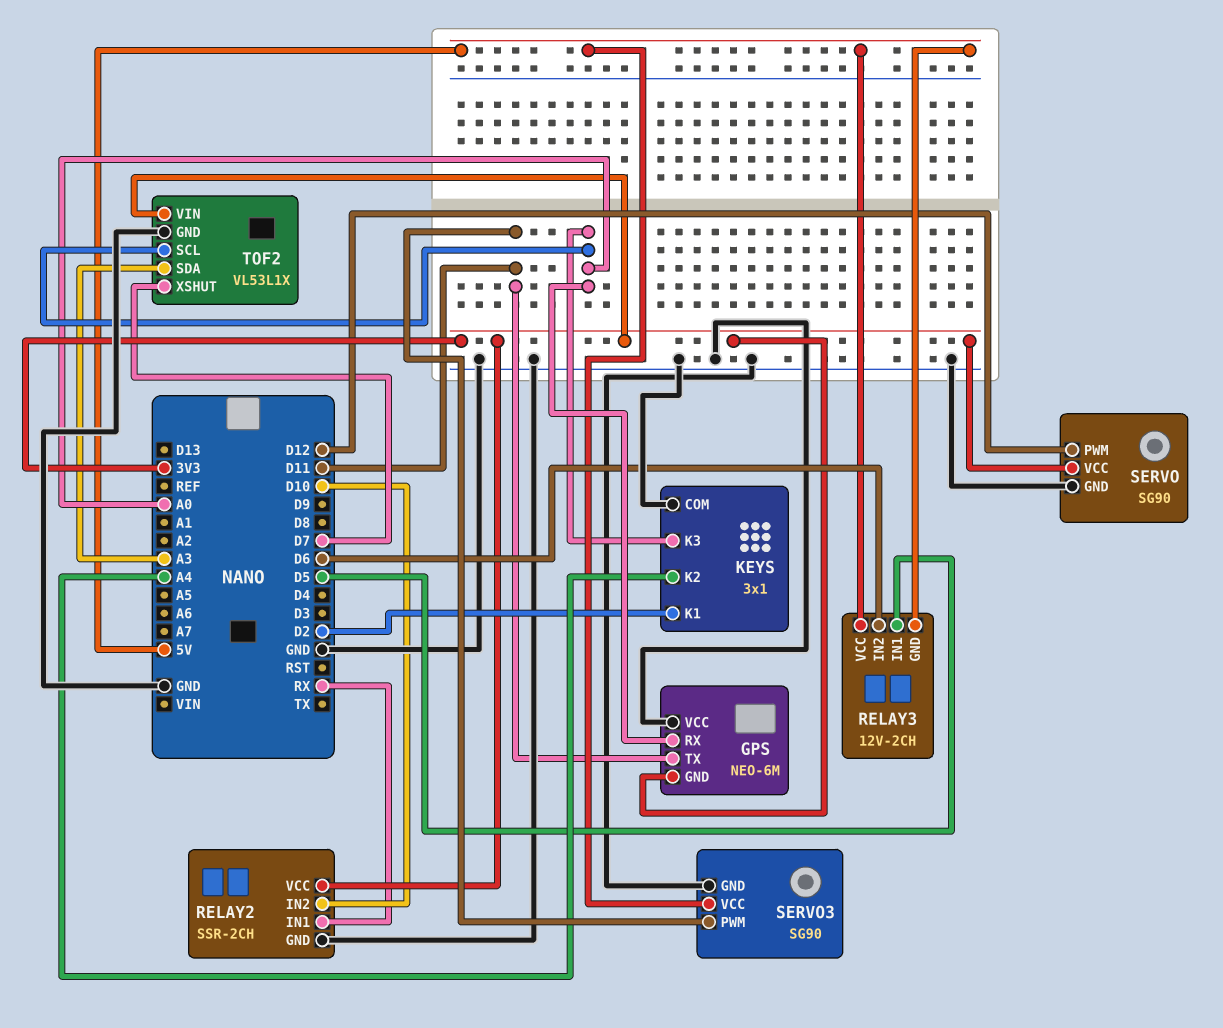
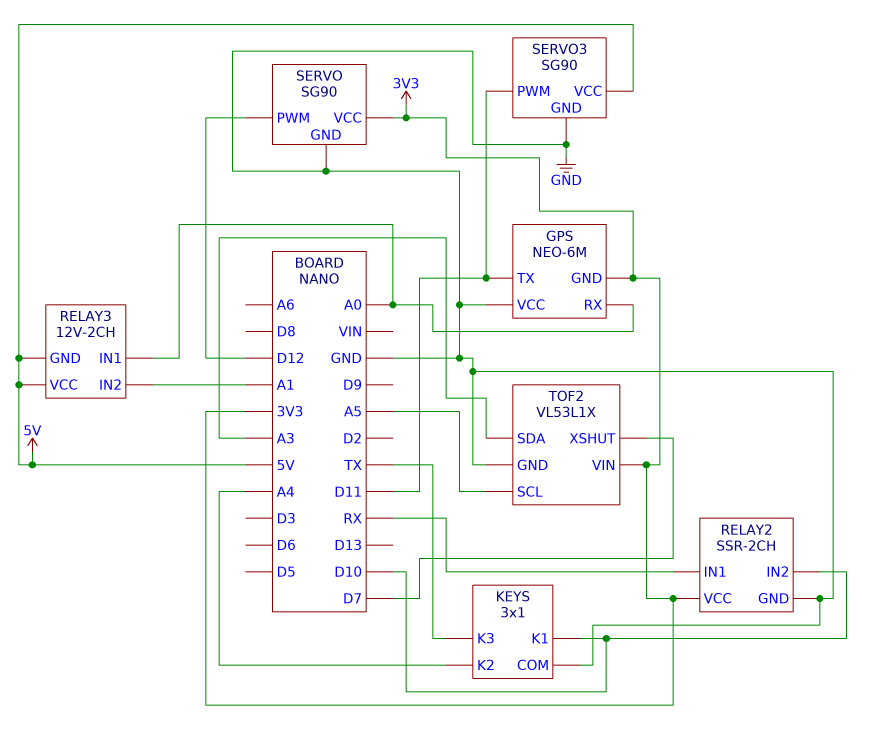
KEYS pin K1: D2 -> D10
KEYS pin K3: A0 -> TX
RELAY3 pin IN1: D5 -> A0
RELAY3 pin IN2: D6 -> A1
TOF2 pin SCL: A0 -> A5

